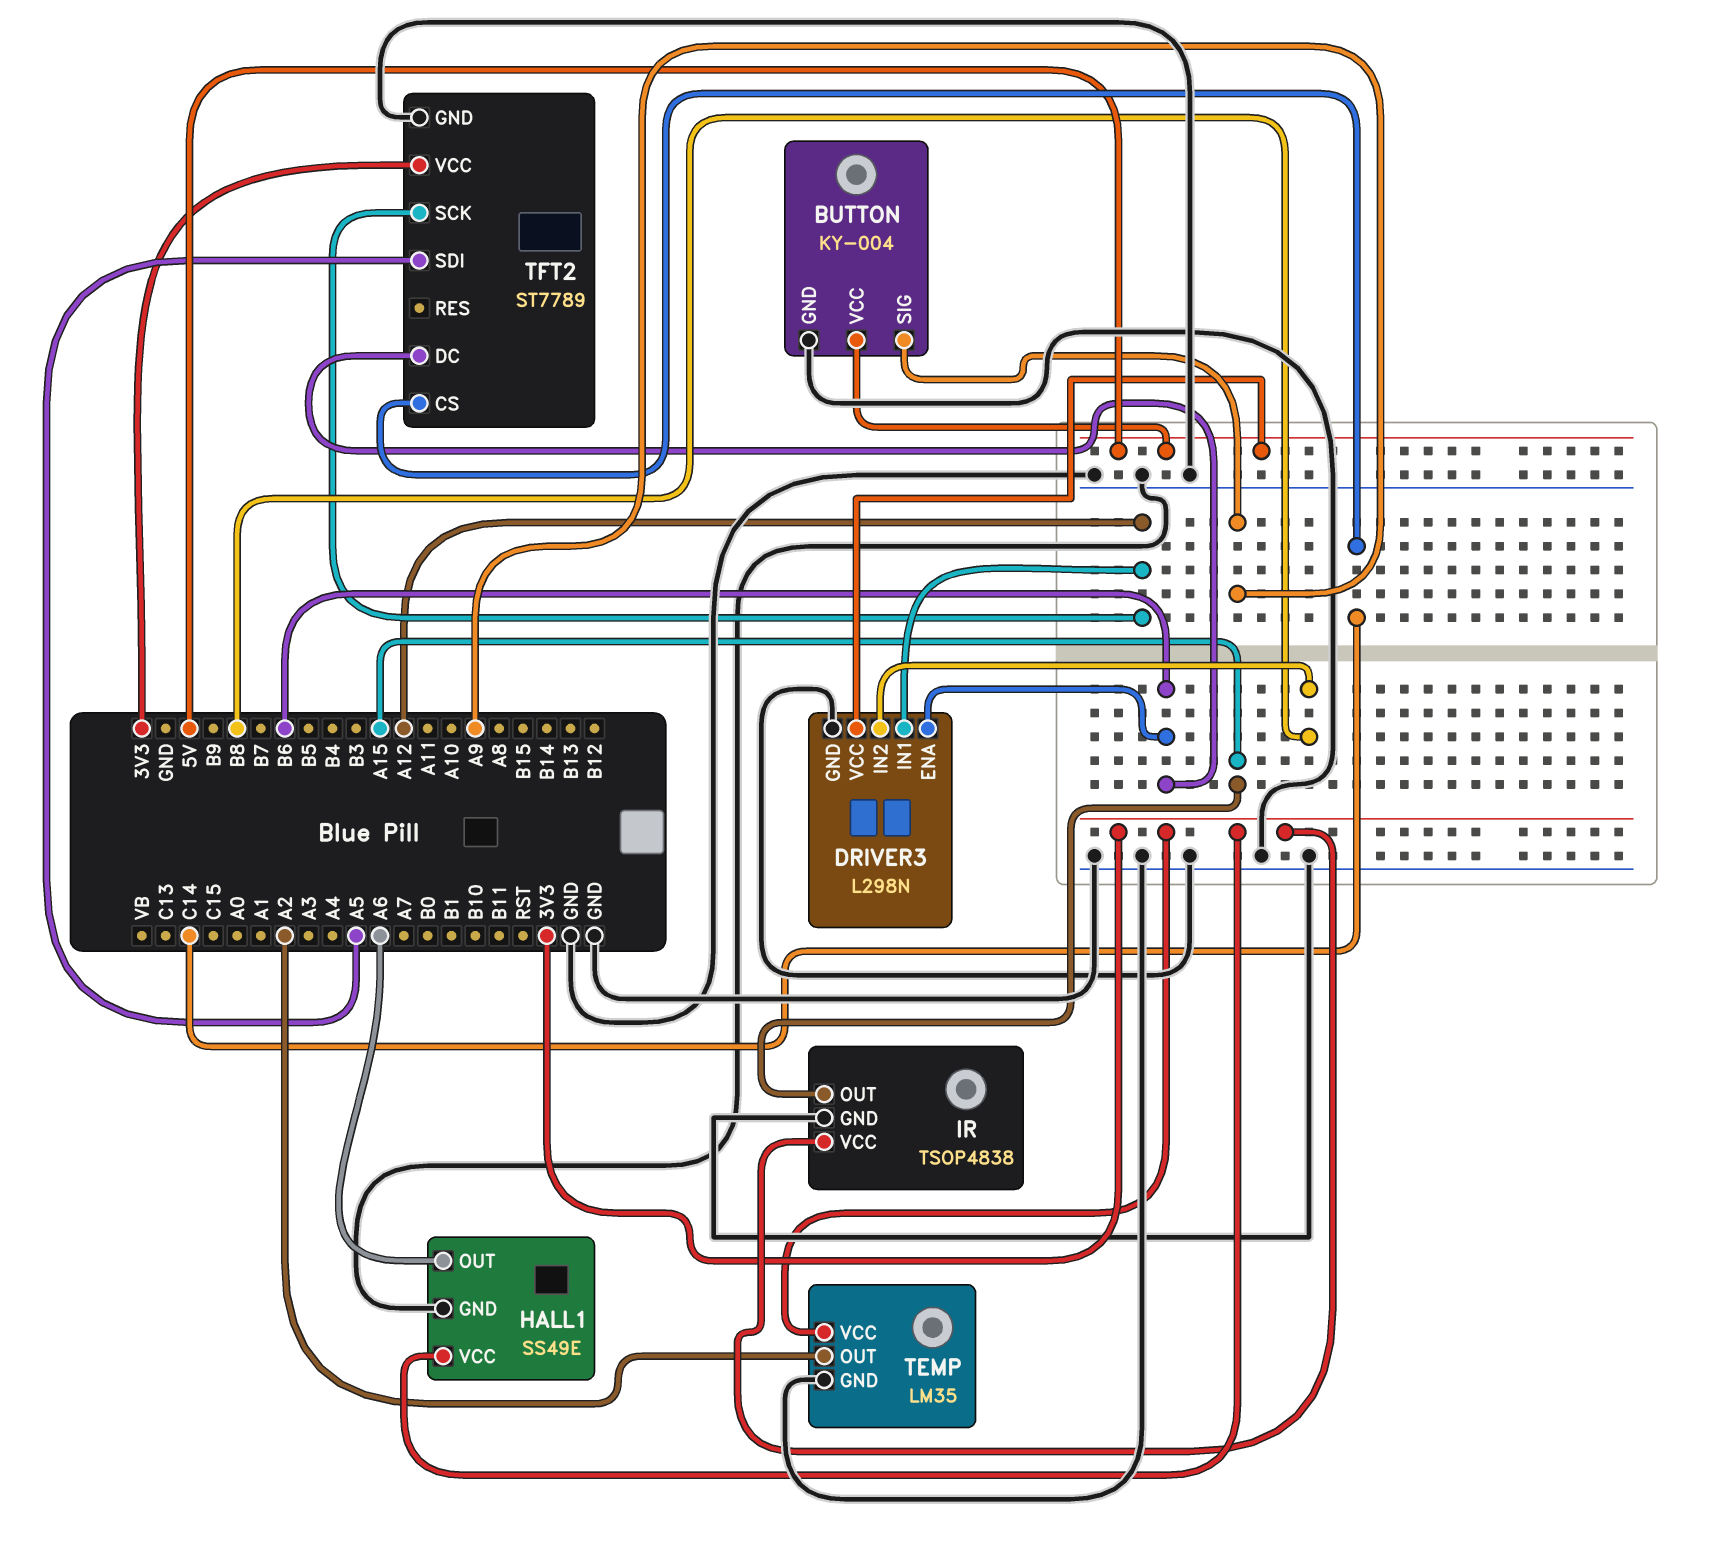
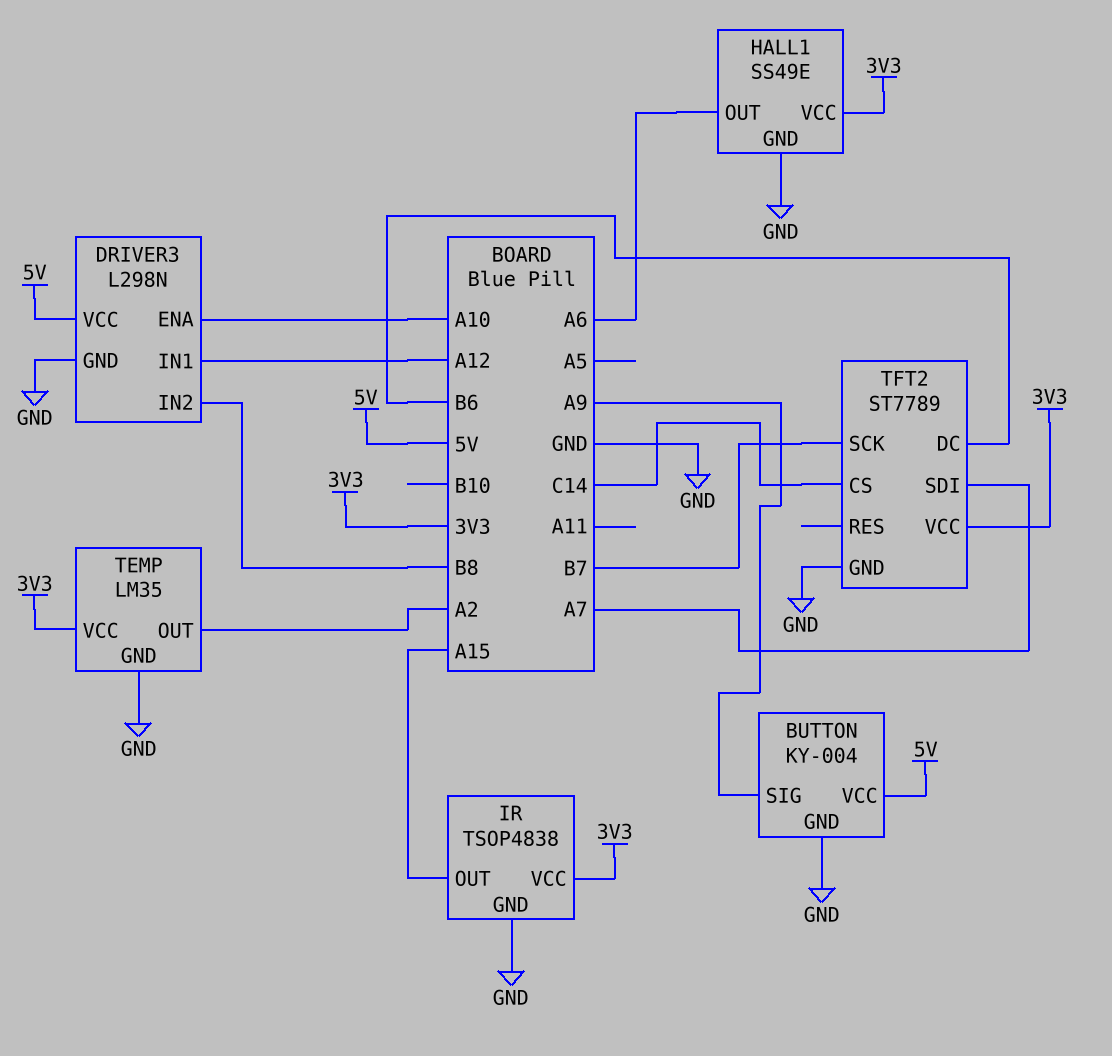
DRIVER3 pin ENA: B6 -> A10
TFT2 pin SCK: A12 -> B7
TFT2 pin SDI: A5 -> A7

